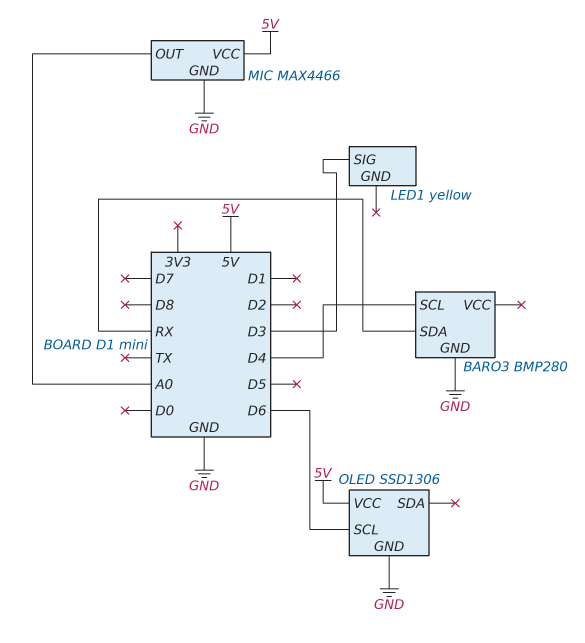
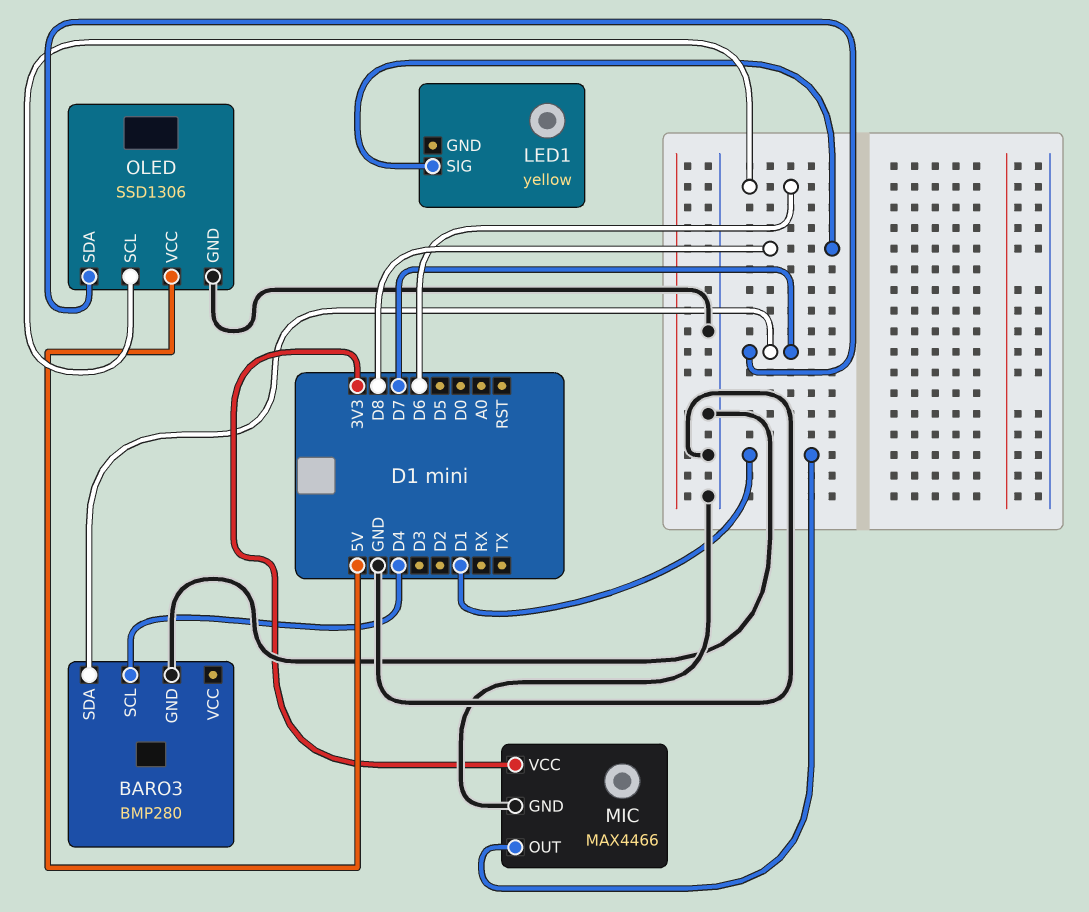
BARO3 pin SDA: RX -> D7
LED1 pin SIG: D3 -> D8
MIC pin OUT: A0 -> D1
MIC pin VCC: 5V -> 3V3
OLED pin SDA: none -> D7

